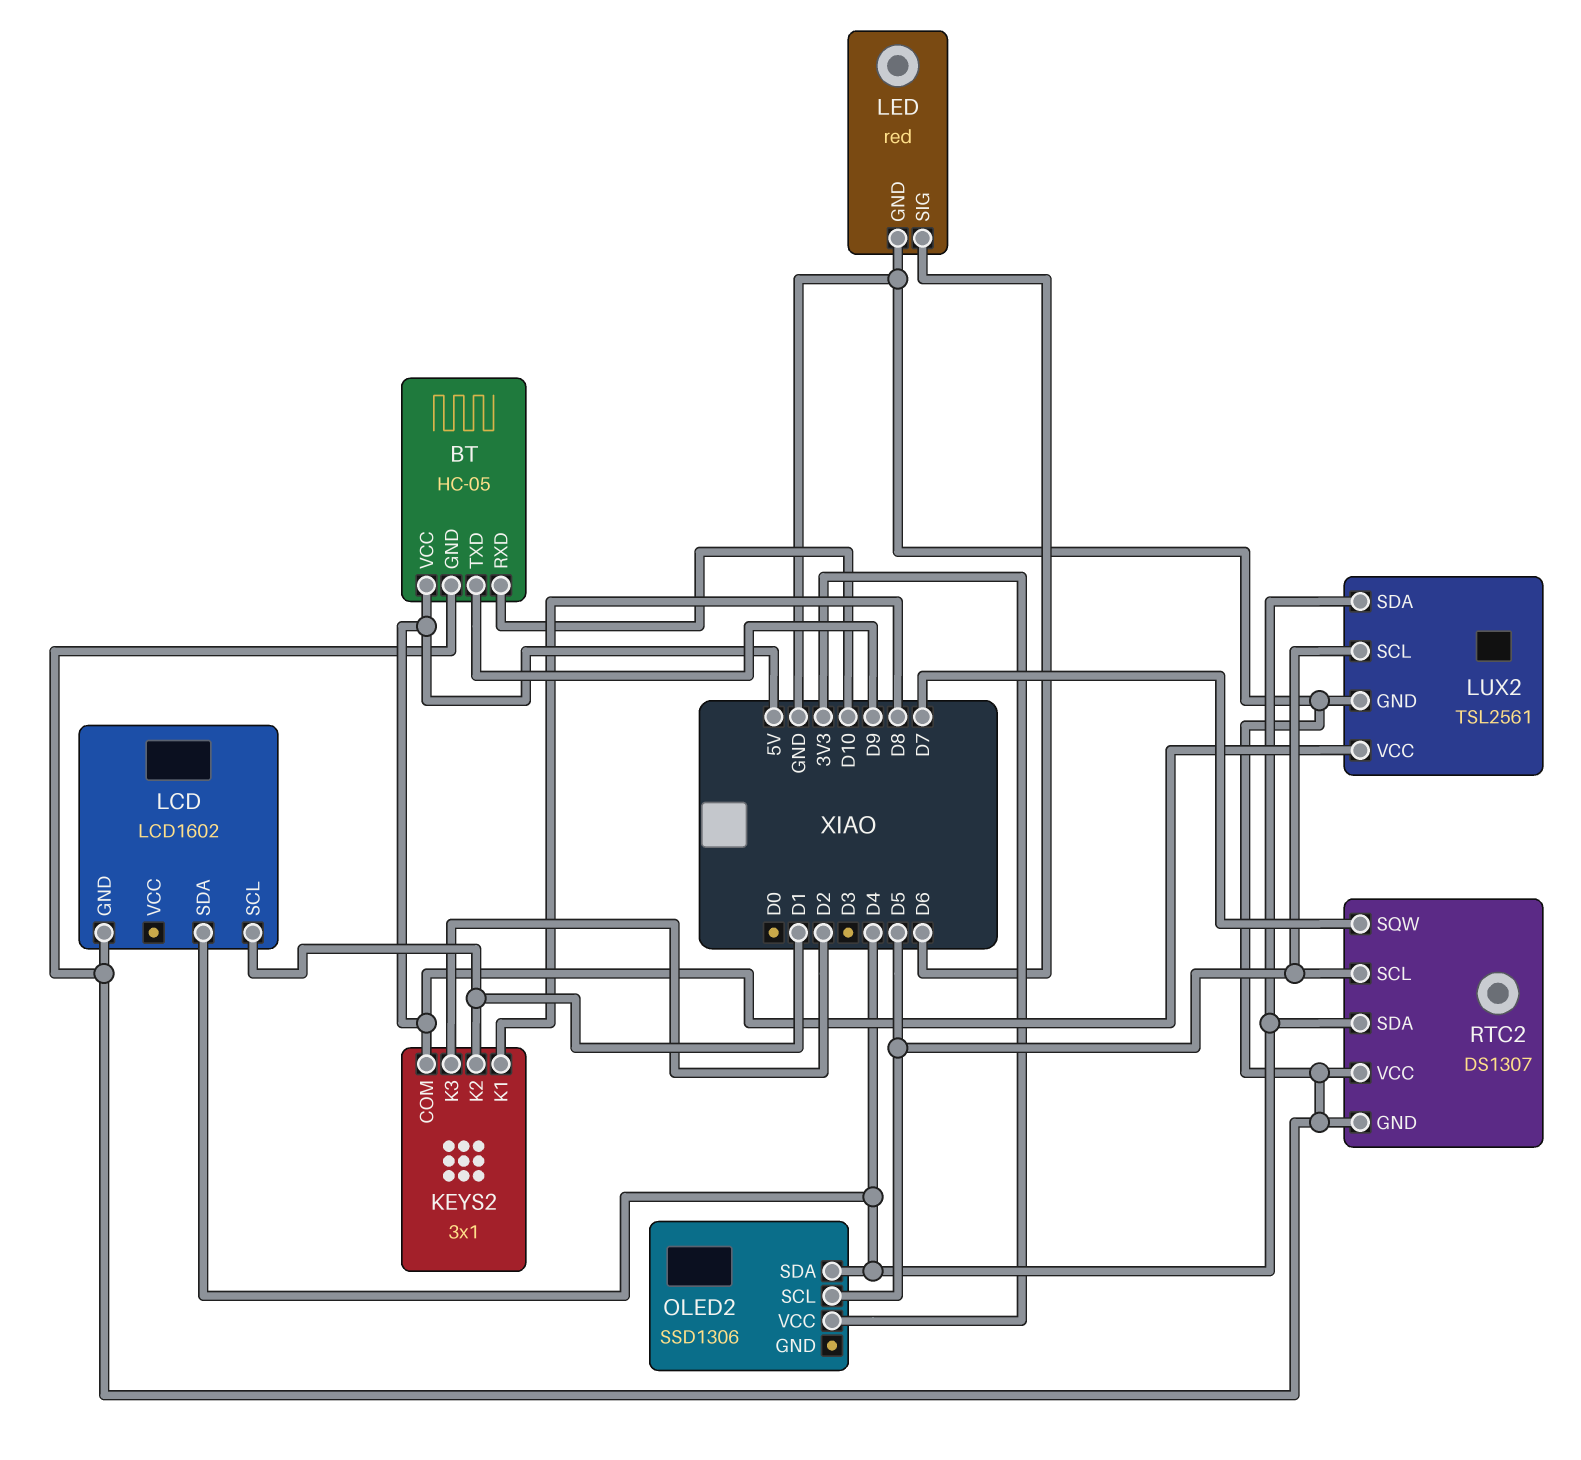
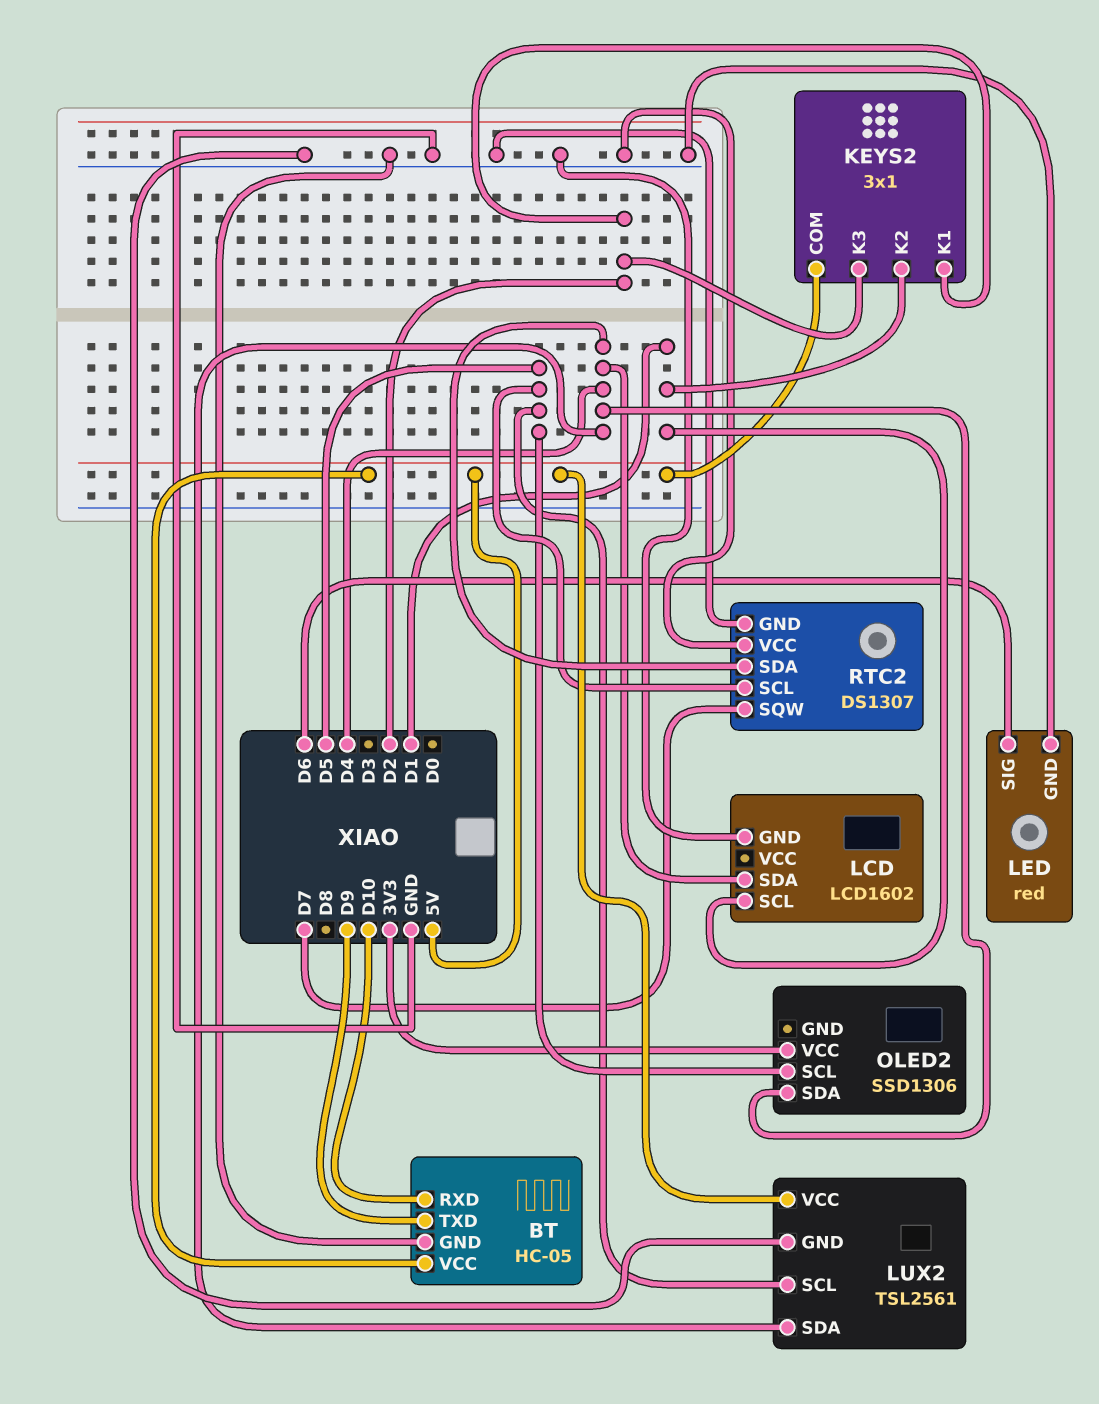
KEYS2 pin K1: D8 -> D2

